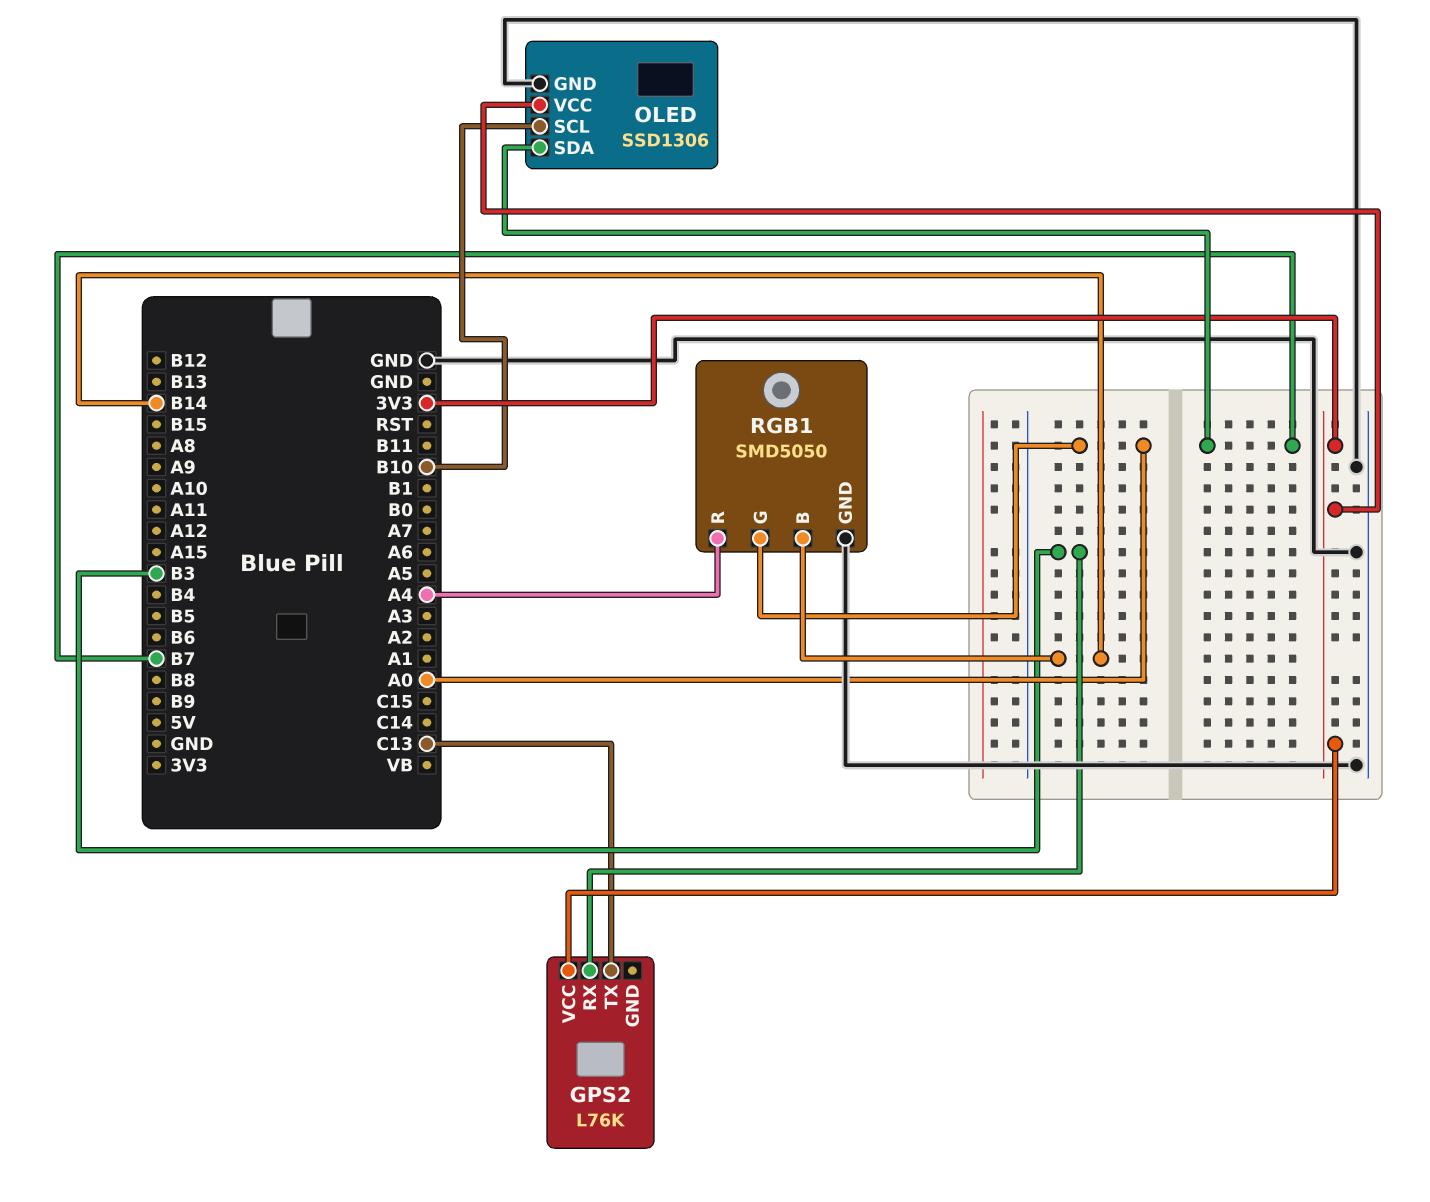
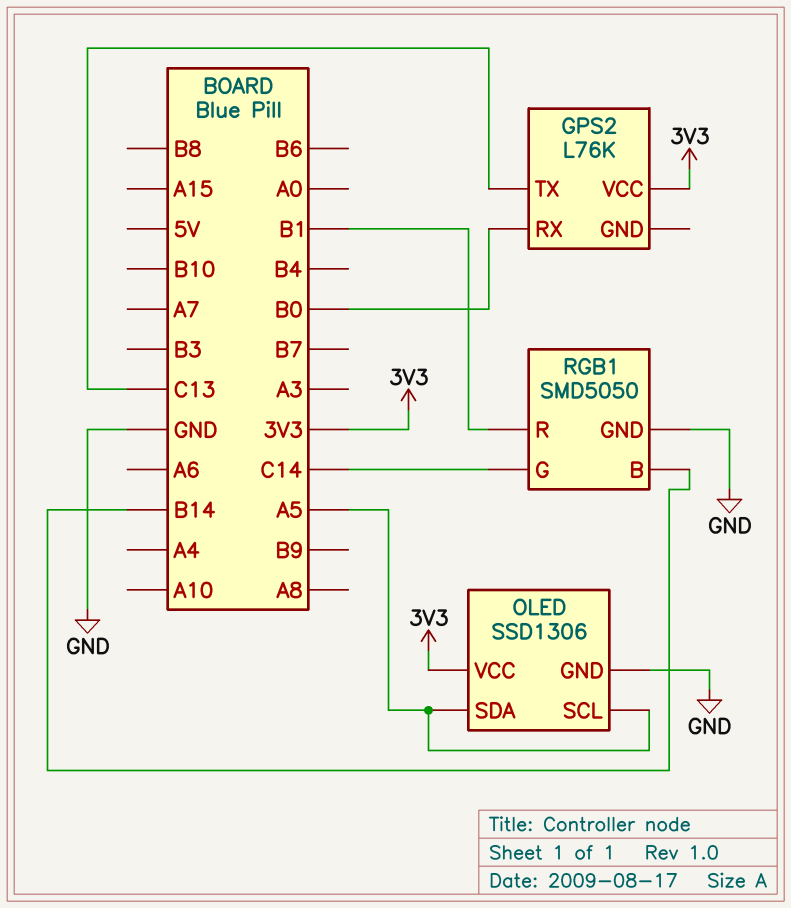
GPS2 pin RX: B3 -> B0
OLED pin SCL: B10 -> A5
OLED pin SDA: B7 -> A5
RGB1 pin G: A0 -> C14
RGB1 pin R: A4 -> B1

